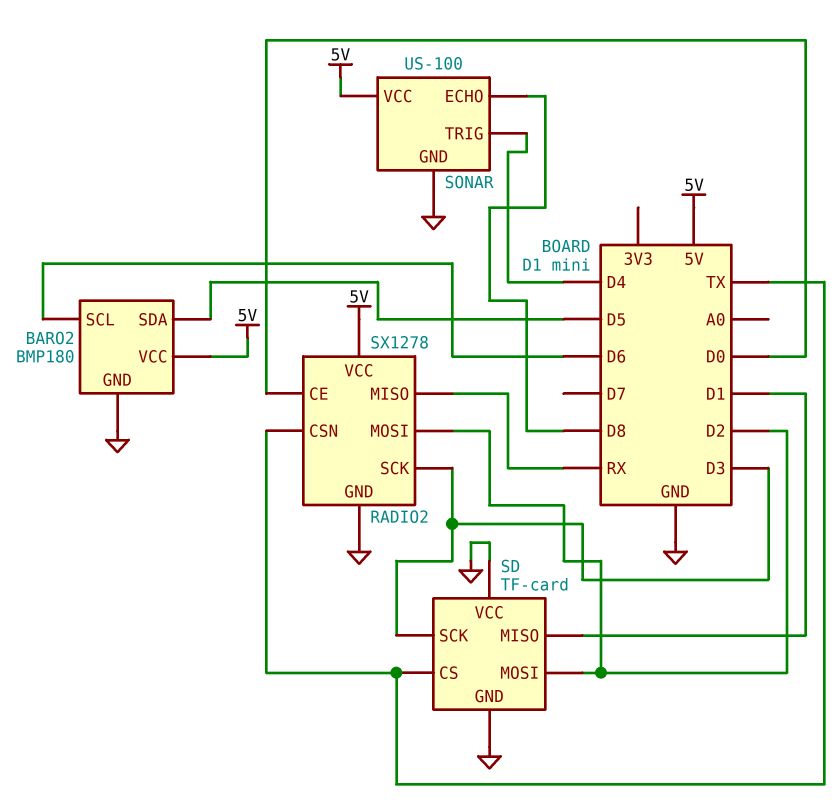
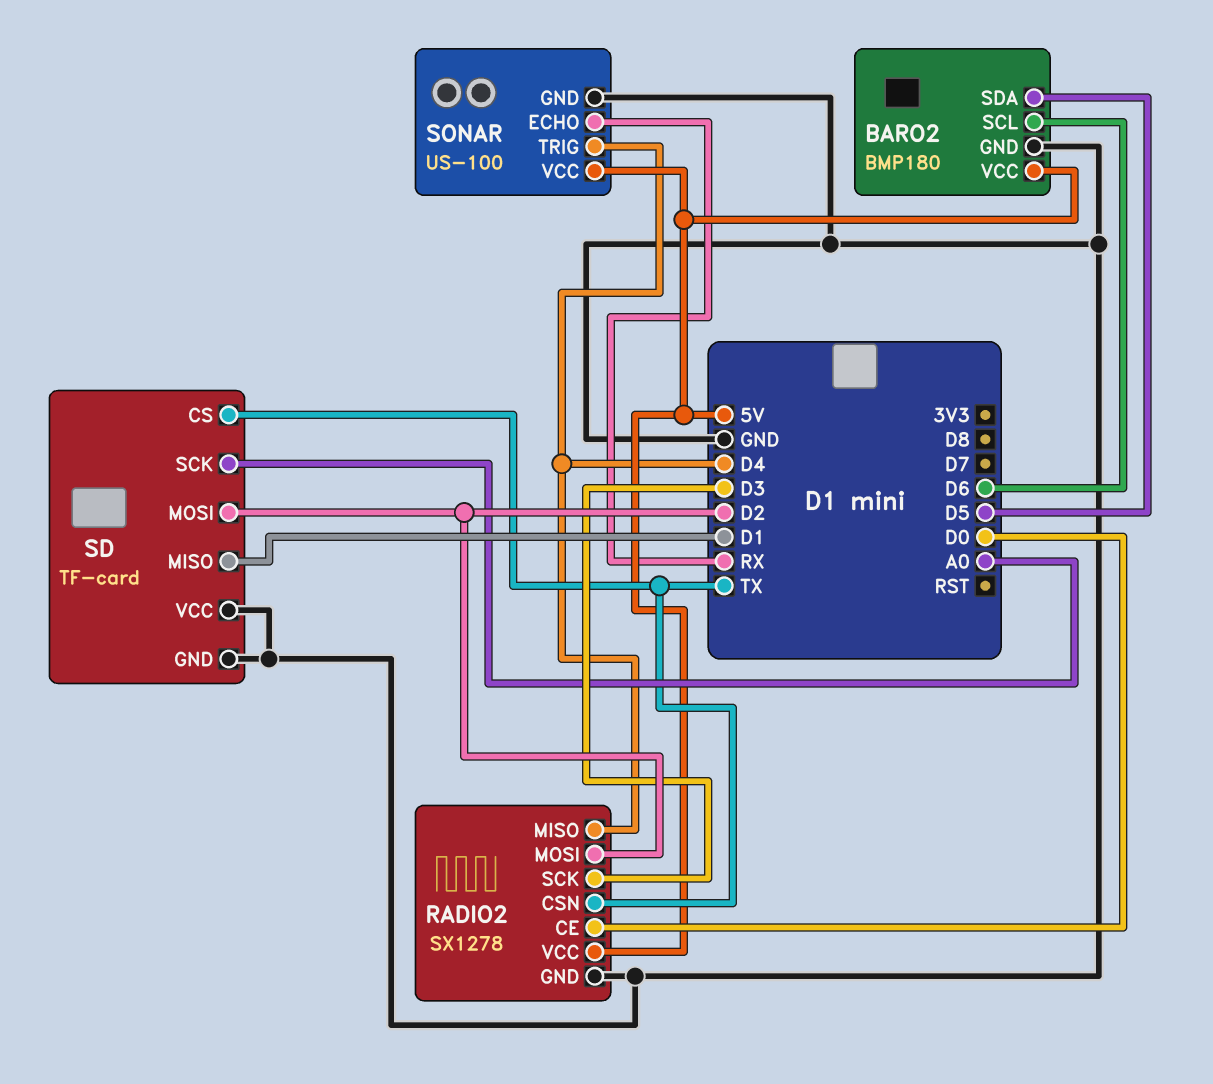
RADIO2 pin MISO: RX -> D4
SD pin SCK: D3 -> A0
SONAR pin ECHO: D8 -> RX

